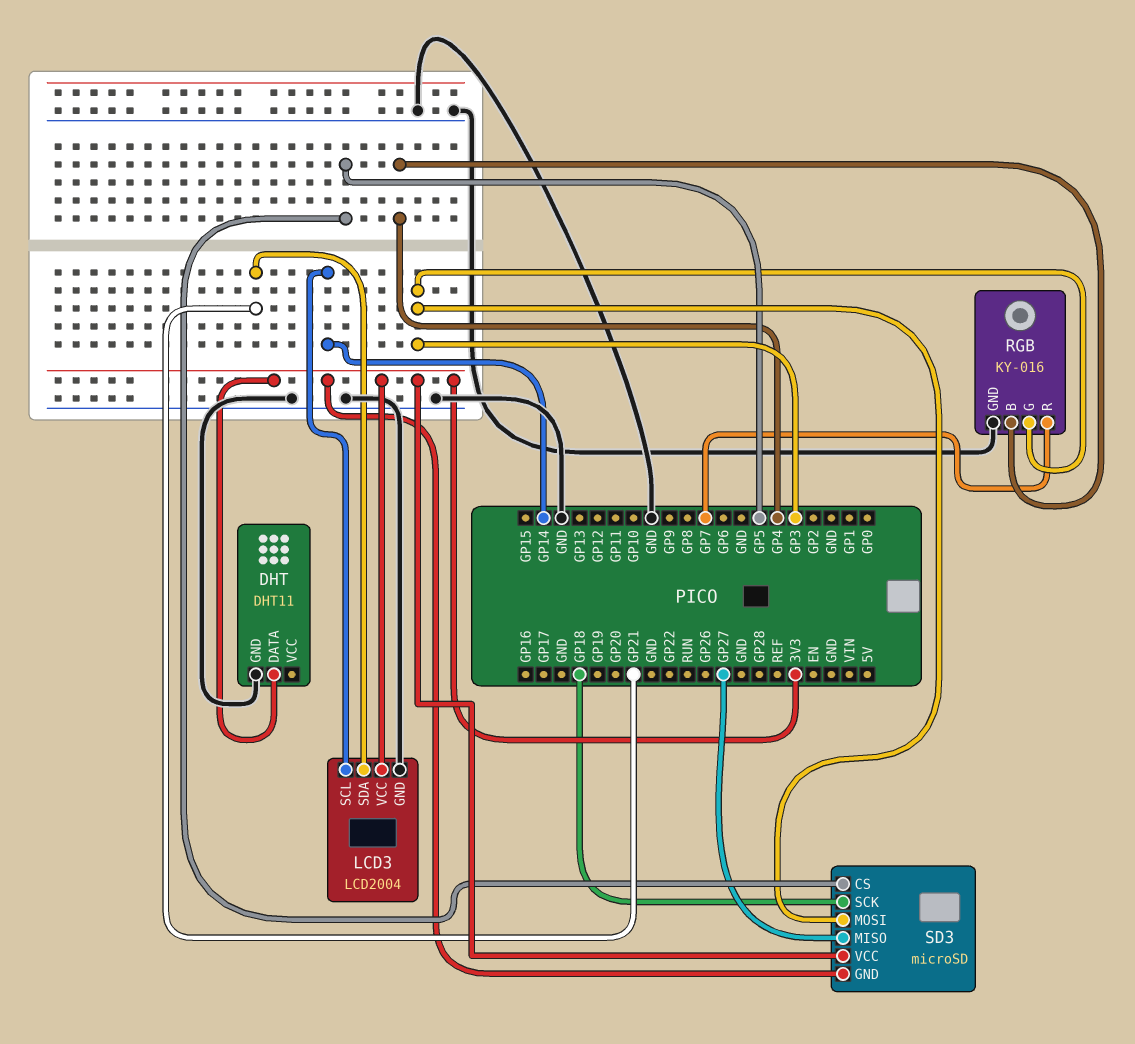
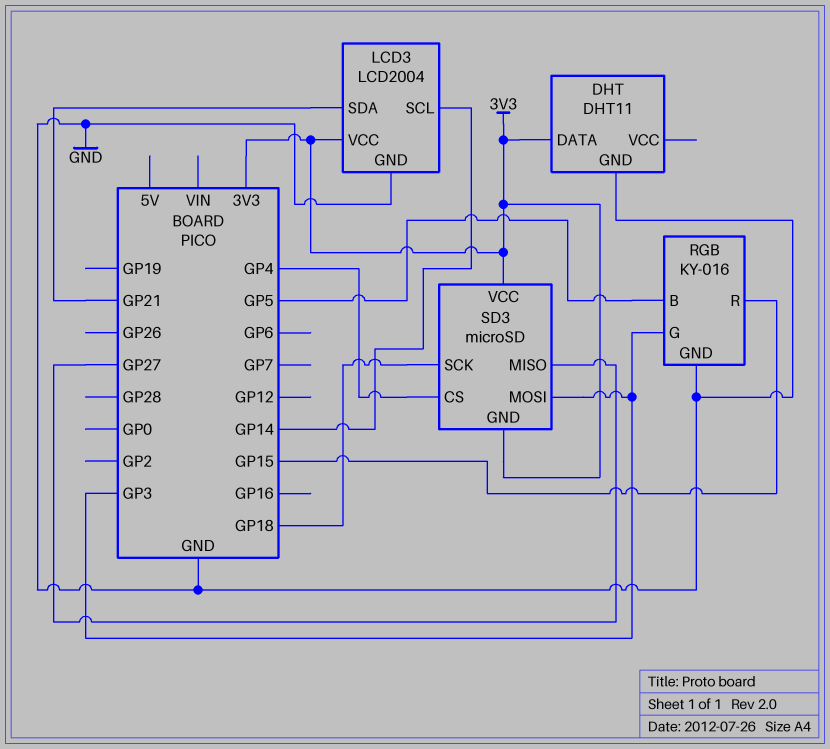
RGB pin B: GP4 -> GP5
RGB pin R: GP7 -> GP15
SD3 pin CS: GP5 -> GP4

